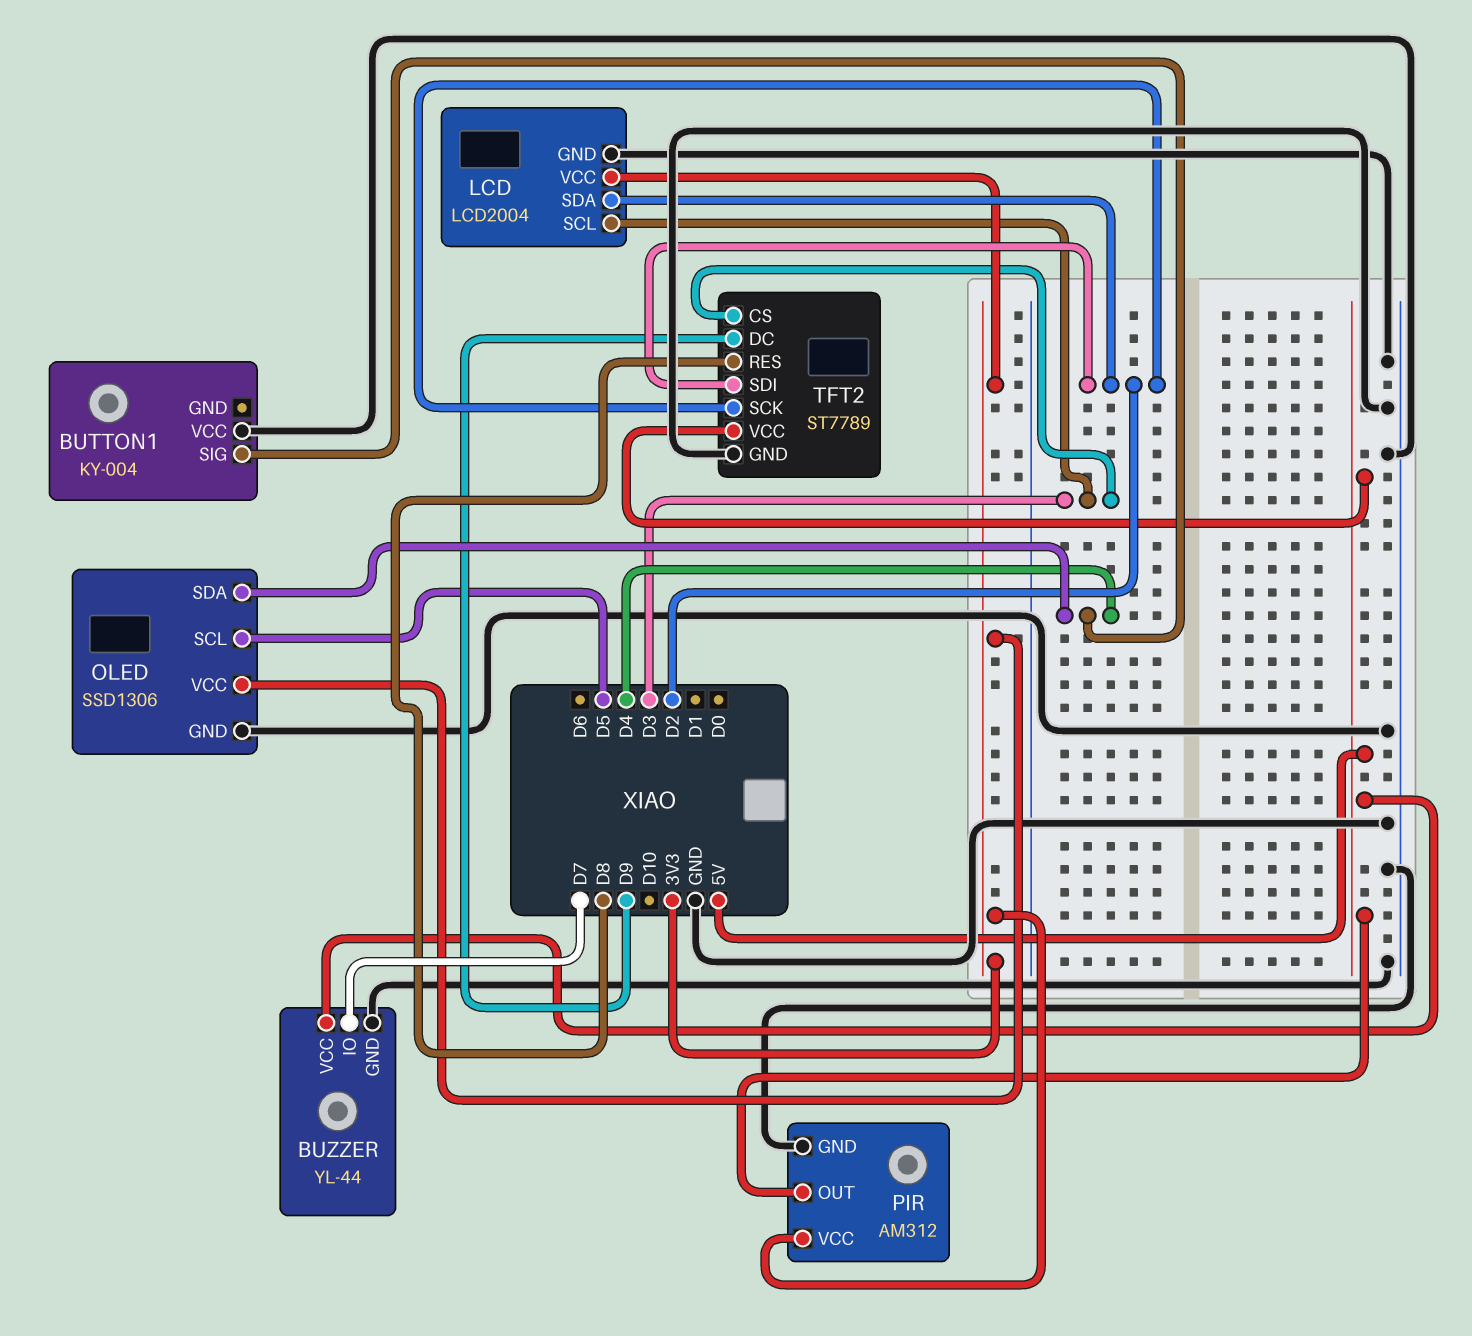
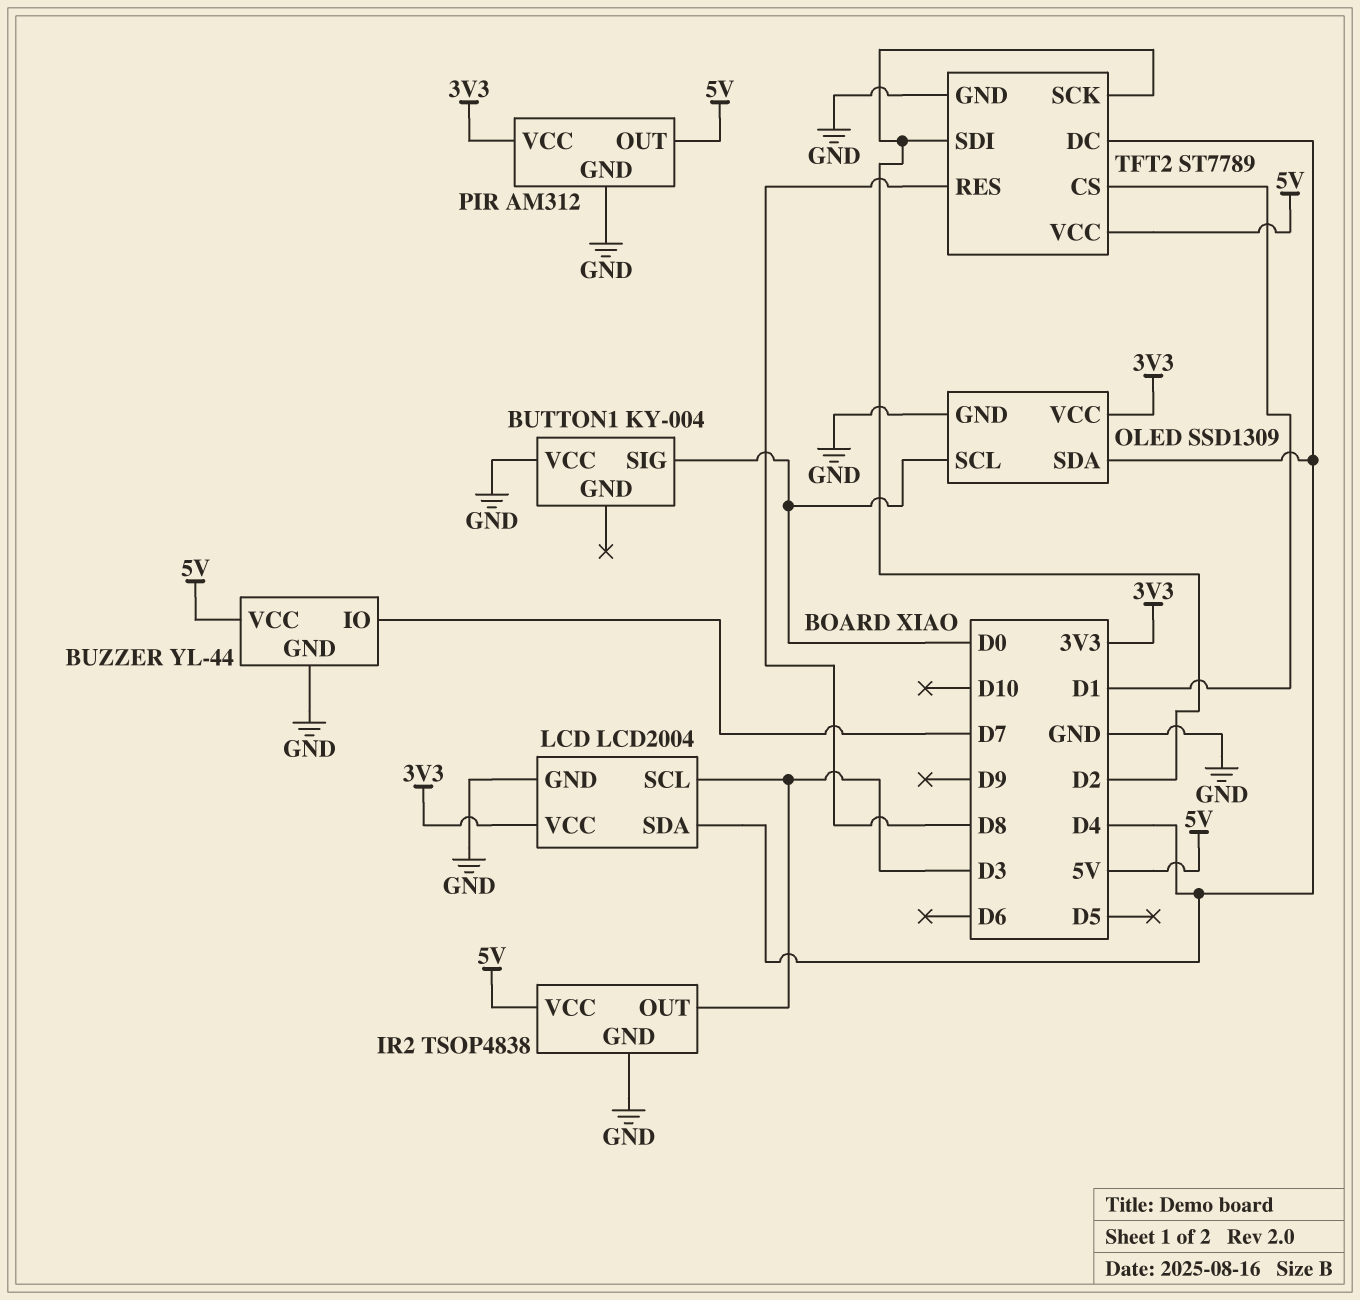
BUTTON1 pin SIG: D4 -> D0
IR2: none -> TSOP4838
IR2 pin GND: none -> GND
IR2 pin OUT: none -> D3
IR2 pin VCC: none -> 5V
LCD pin SDA: D2 -> D4
OLED: SSD1306 -> SSD1309
OLED pin SCL: D5 -> D0
TFT2 pin CS: D3 -> D1
TFT2 pin DC: D9 -> D4

